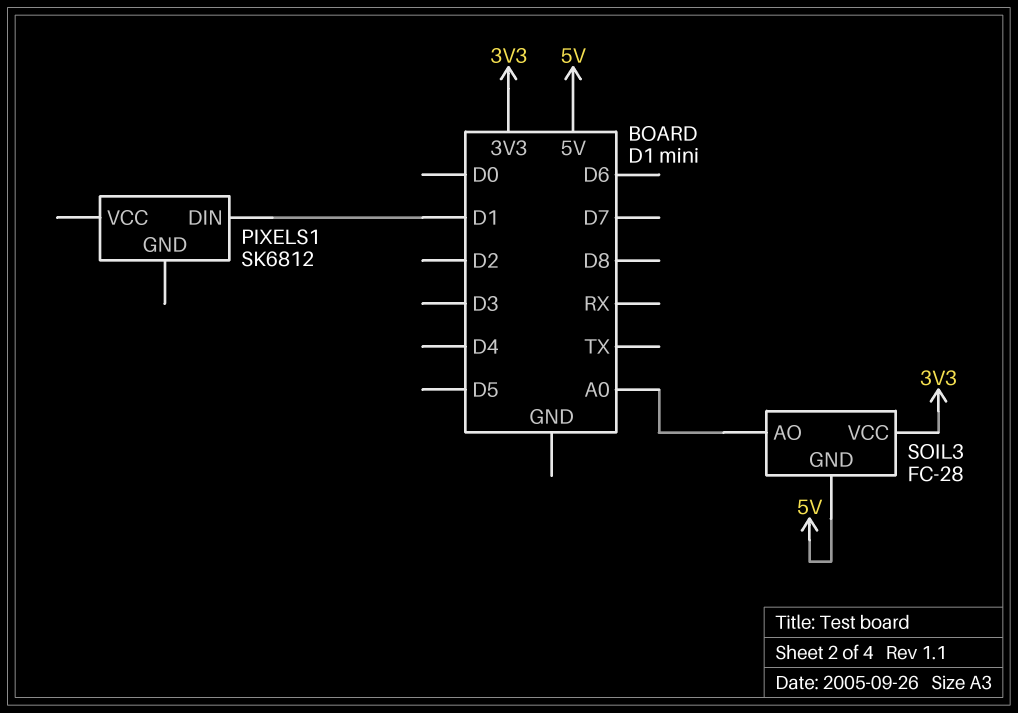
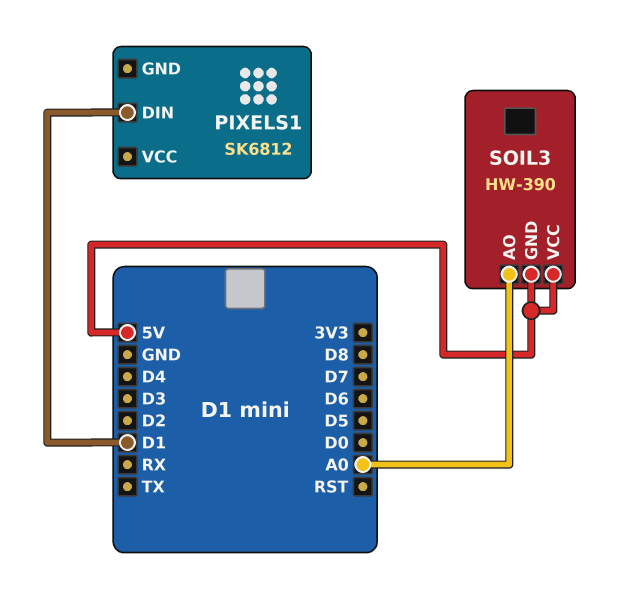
SOIL3: FC-28 -> HW-390
SOIL3 pin VCC: 3V3 -> 5V

